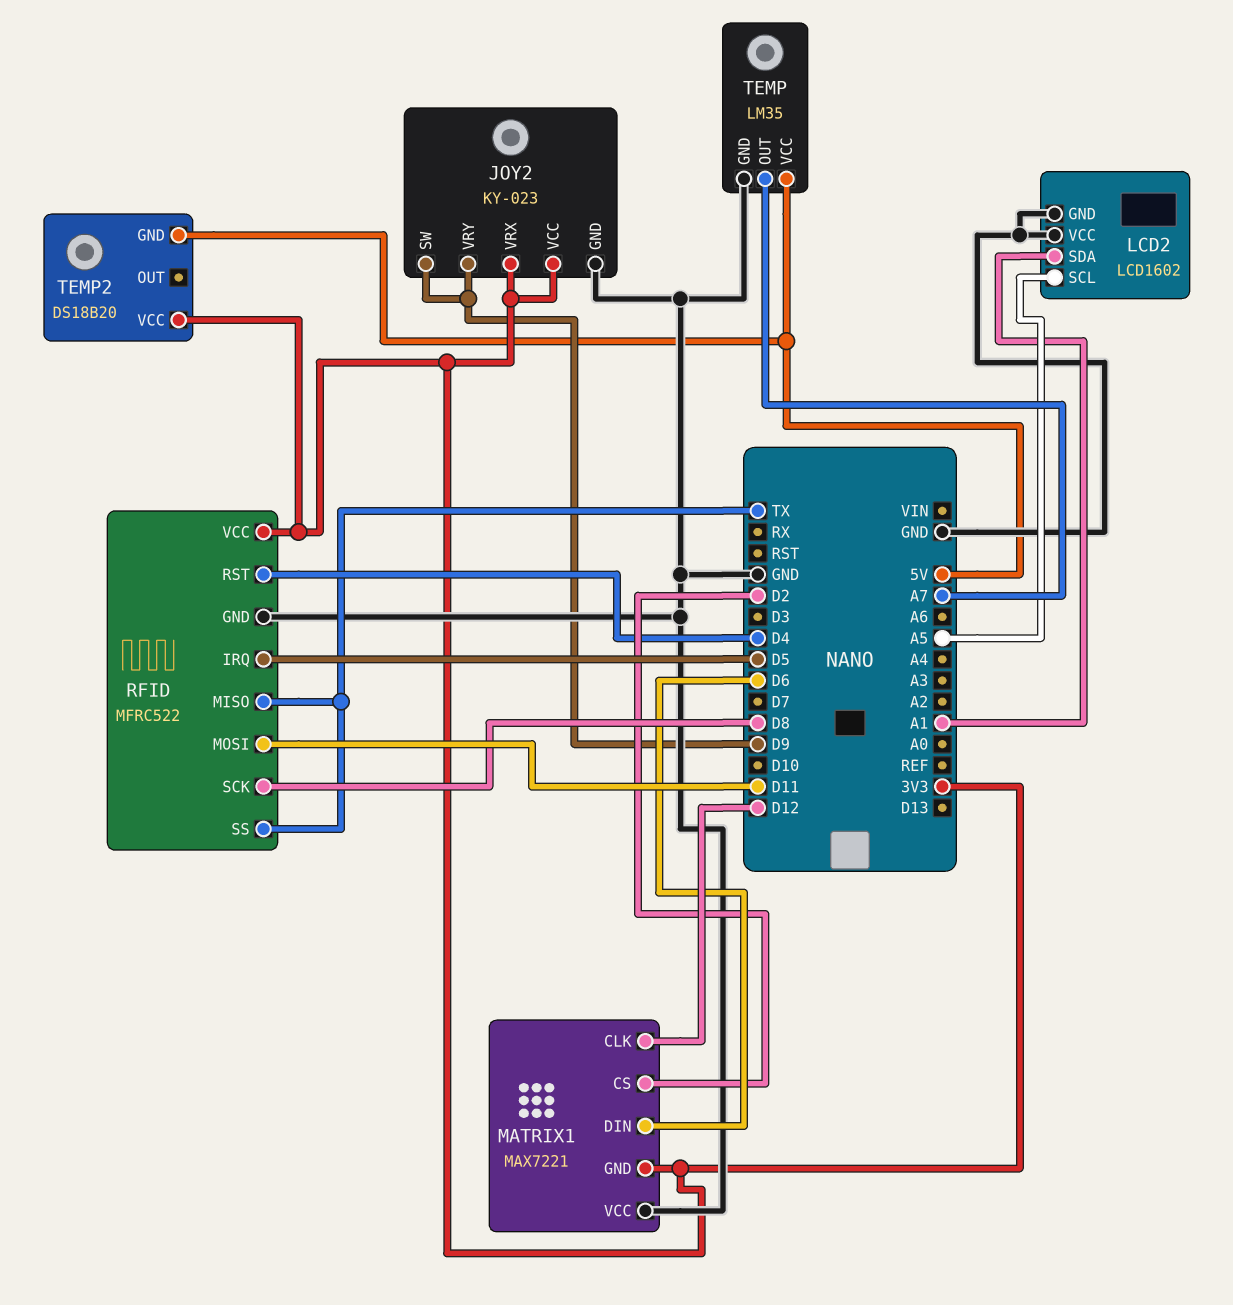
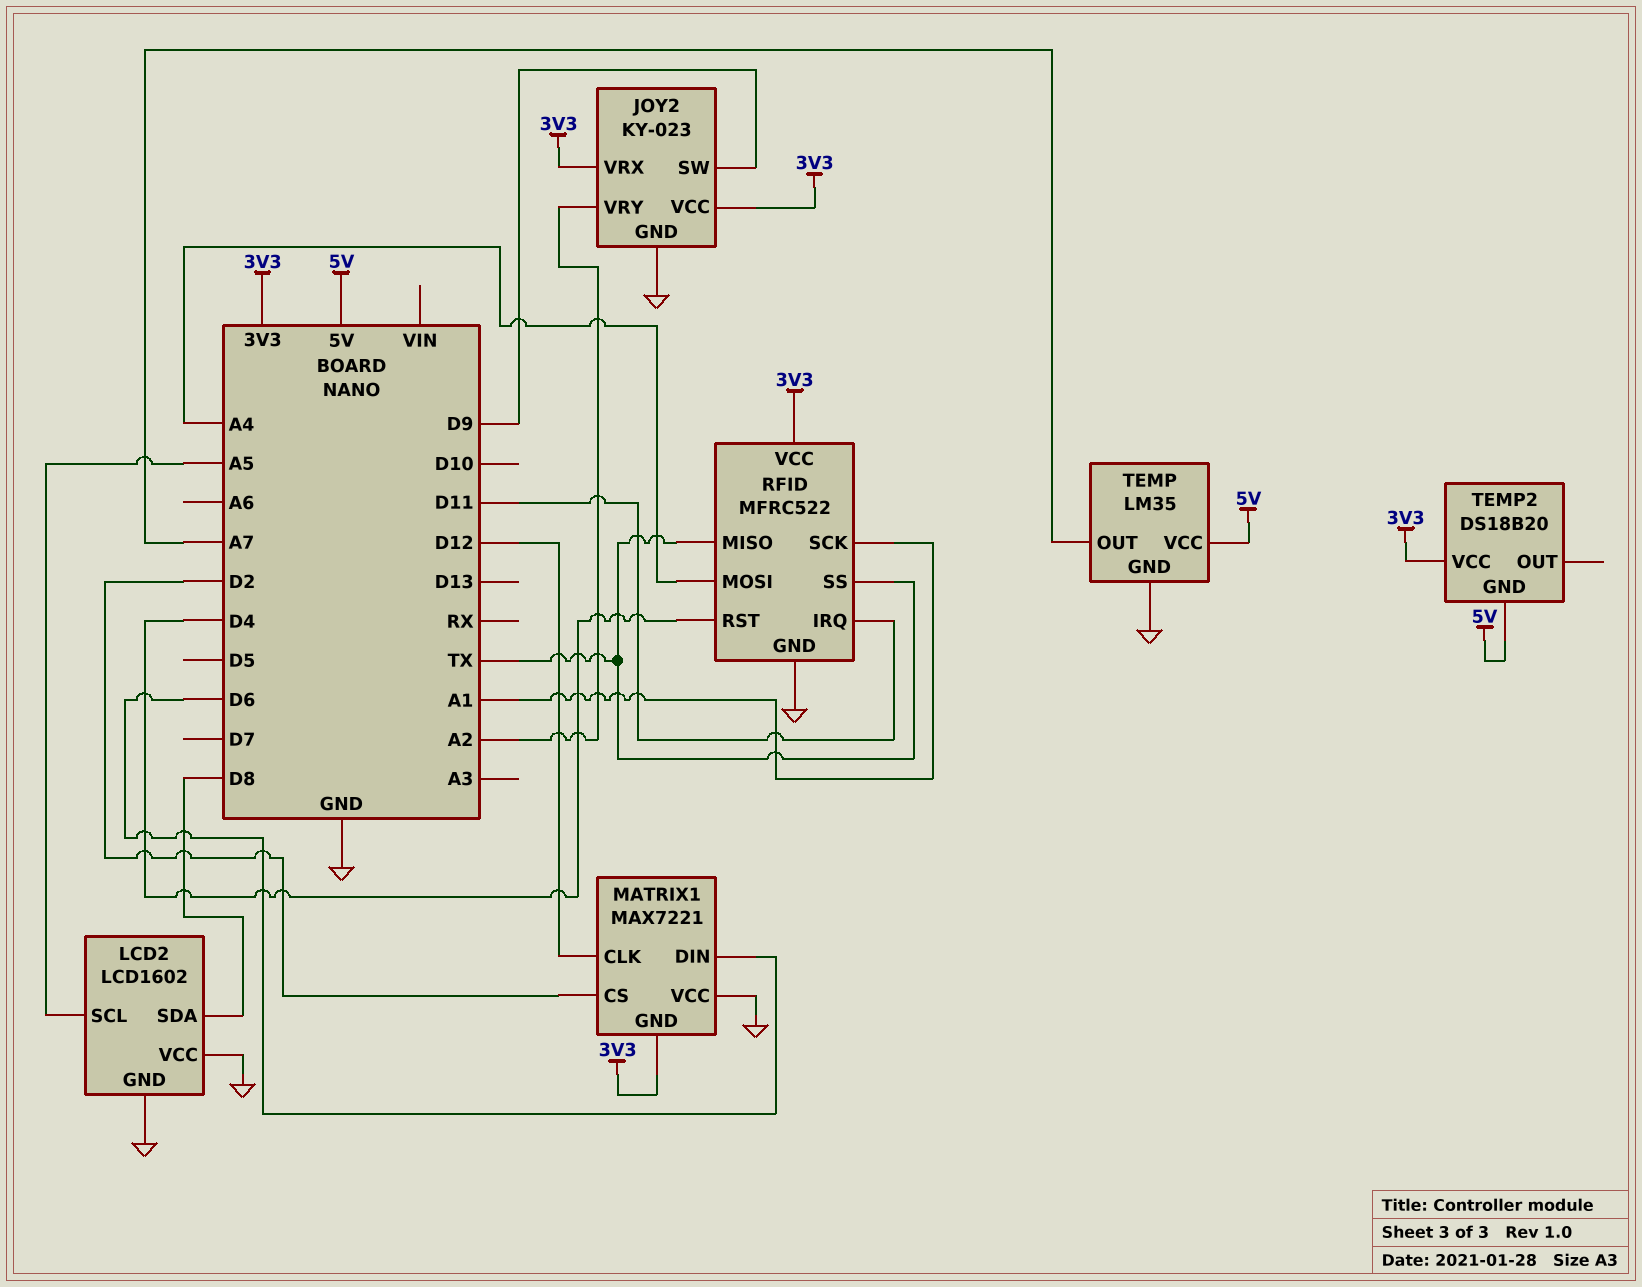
JOY2 pin VRY: D9 -> A2
LCD2 pin SDA: A1 -> D8
RFID pin IRQ: D5 -> D11
RFID pin MOSI: D11 -> A4
RFID pin SCK: D8 -> A1

